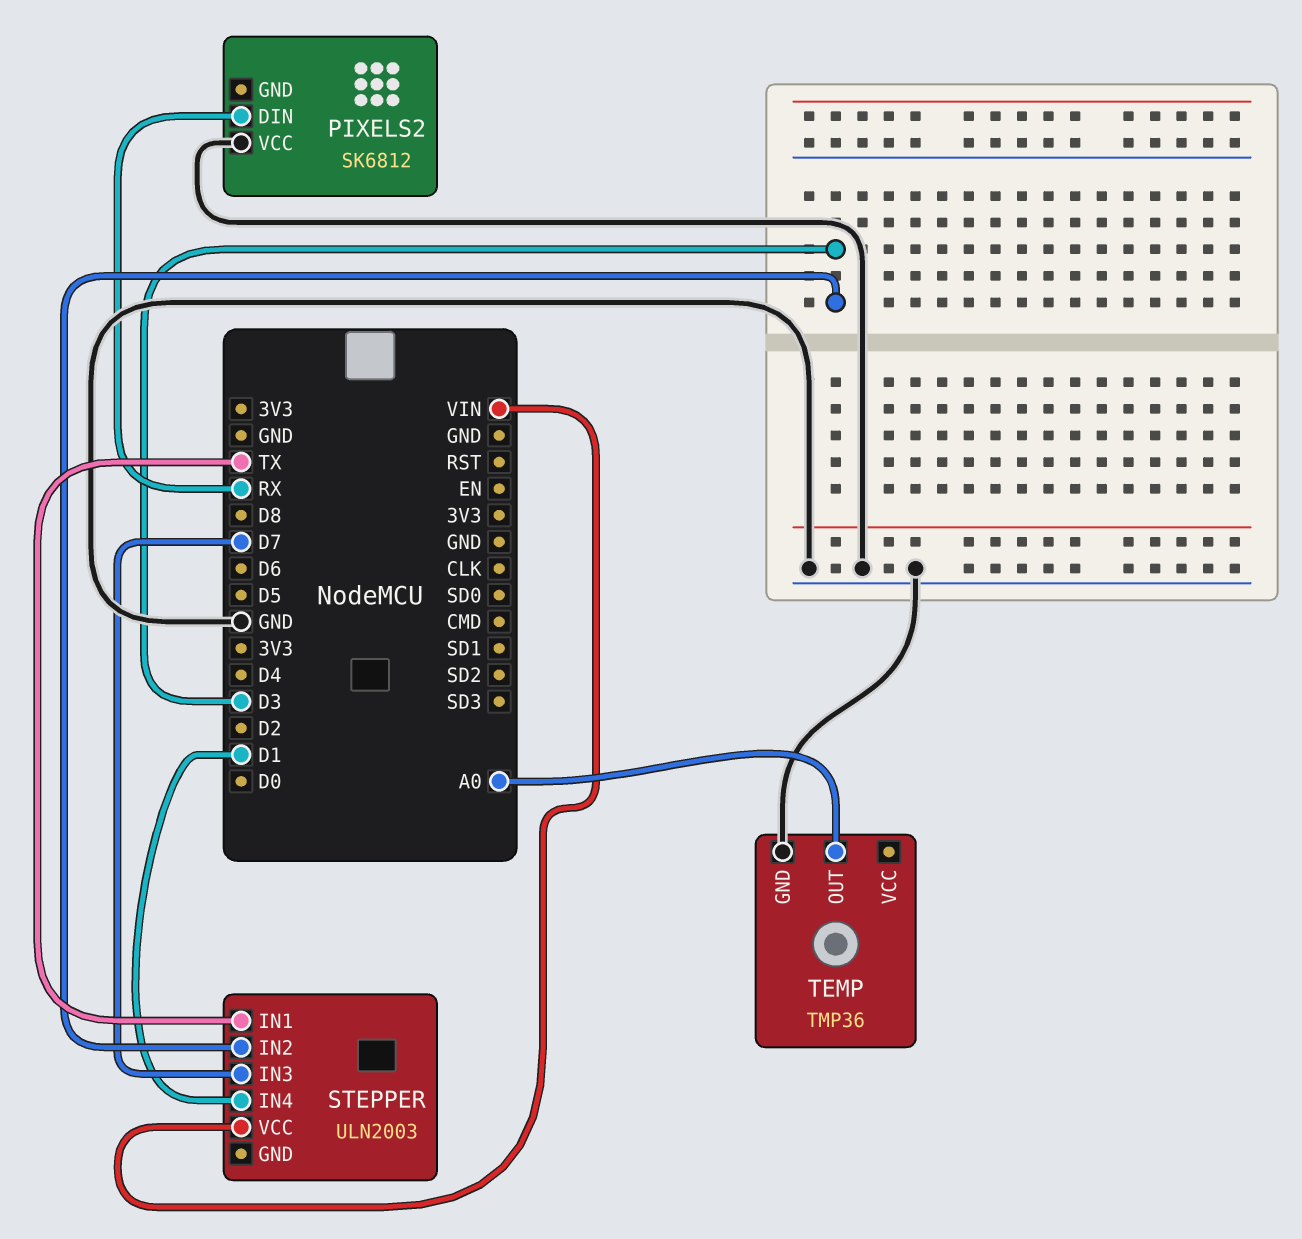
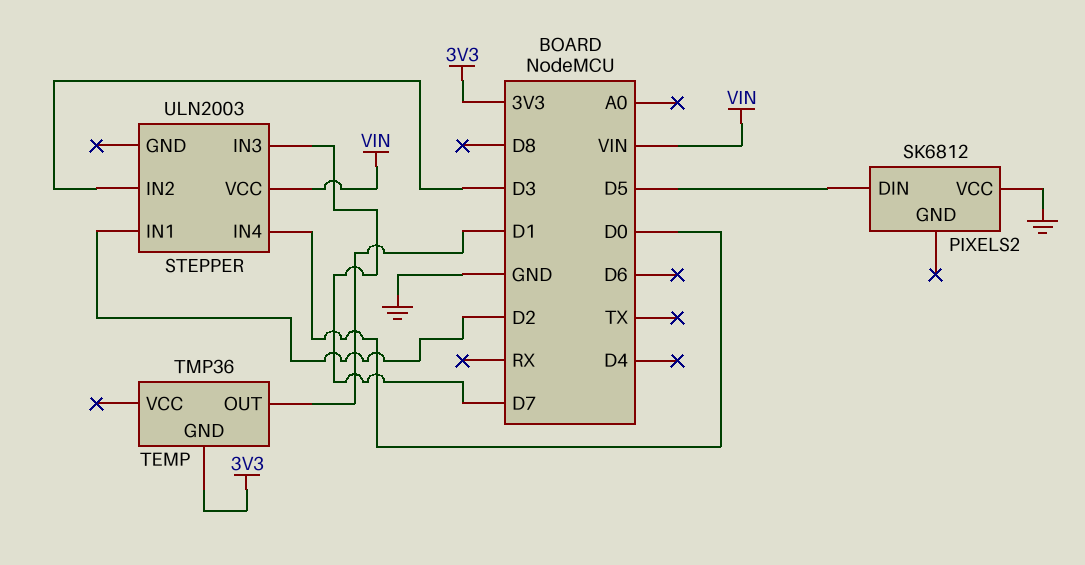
PIXELS2 pin DIN: RX -> D5
STEPPER pin IN1: TX -> D2
STEPPER pin IN4: D1 -> D0
TEMP pin GND: GND -> 3V3
TEMP pin OUT: A0 -> D1

